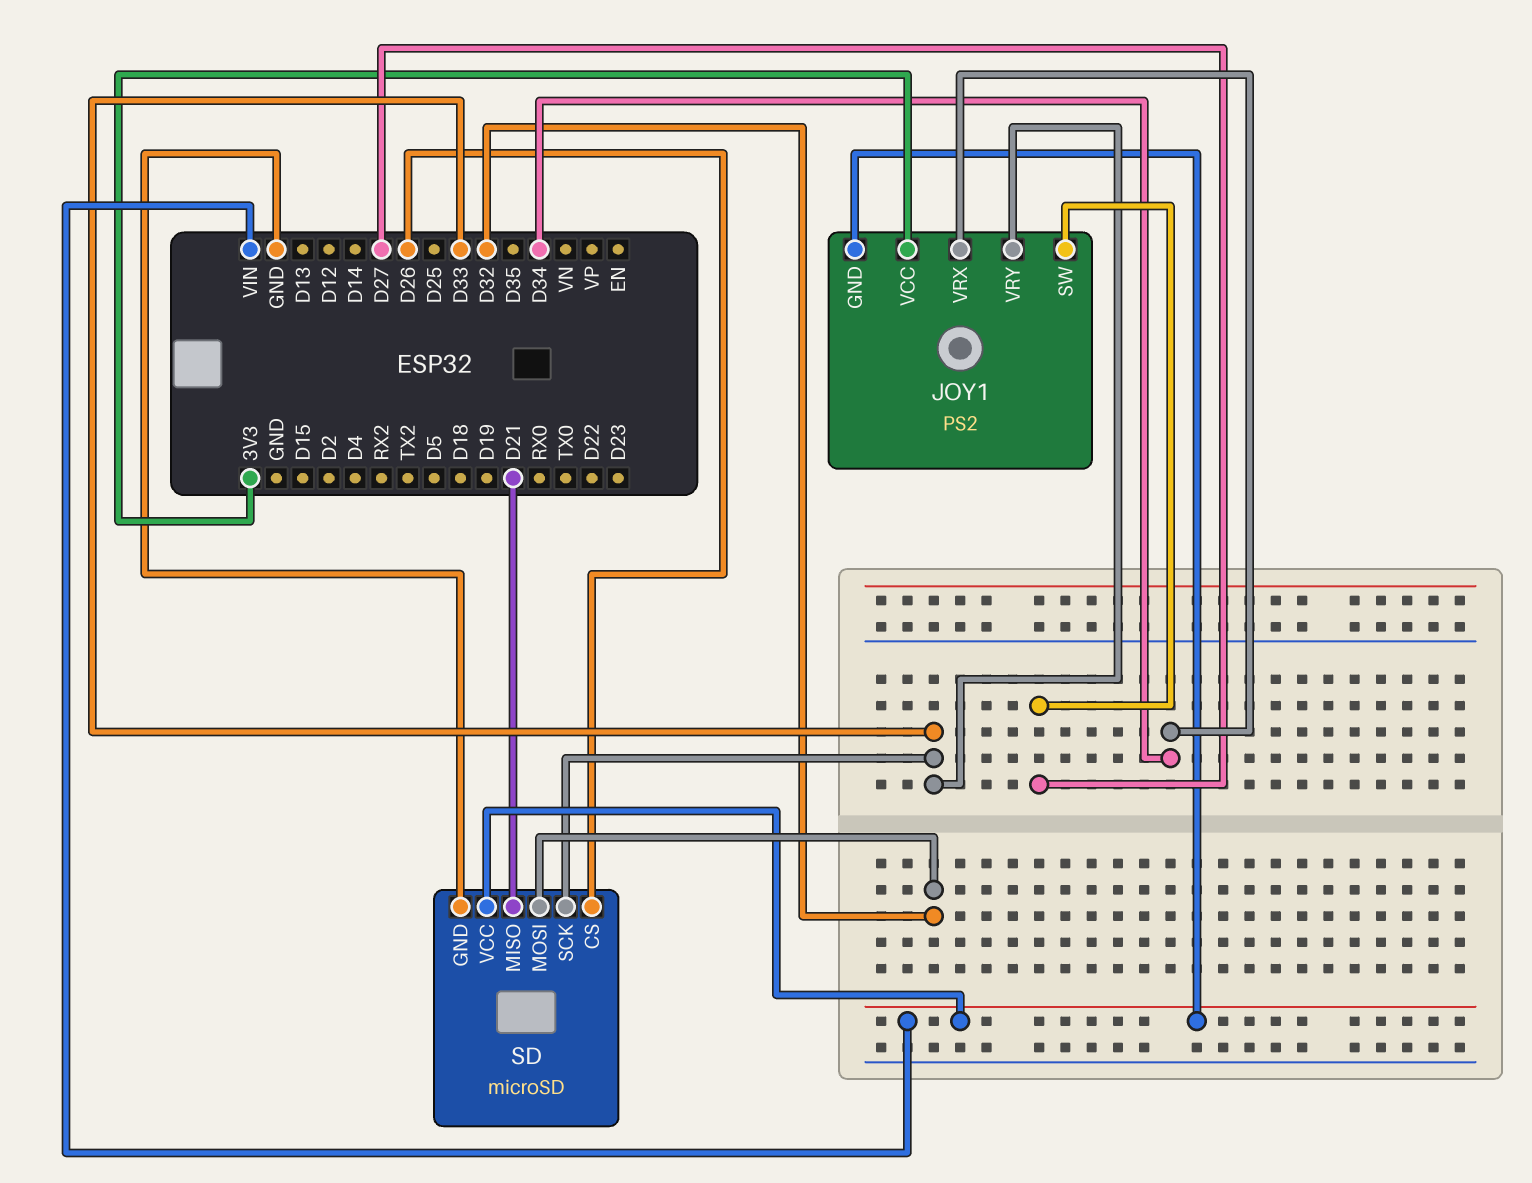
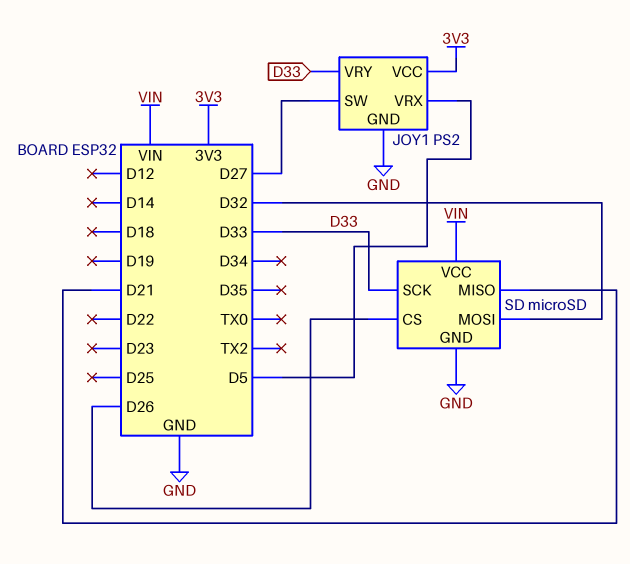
JOY1 pin GND: VIN -> GND
JOY1 pin VRX: D34 -> D5

